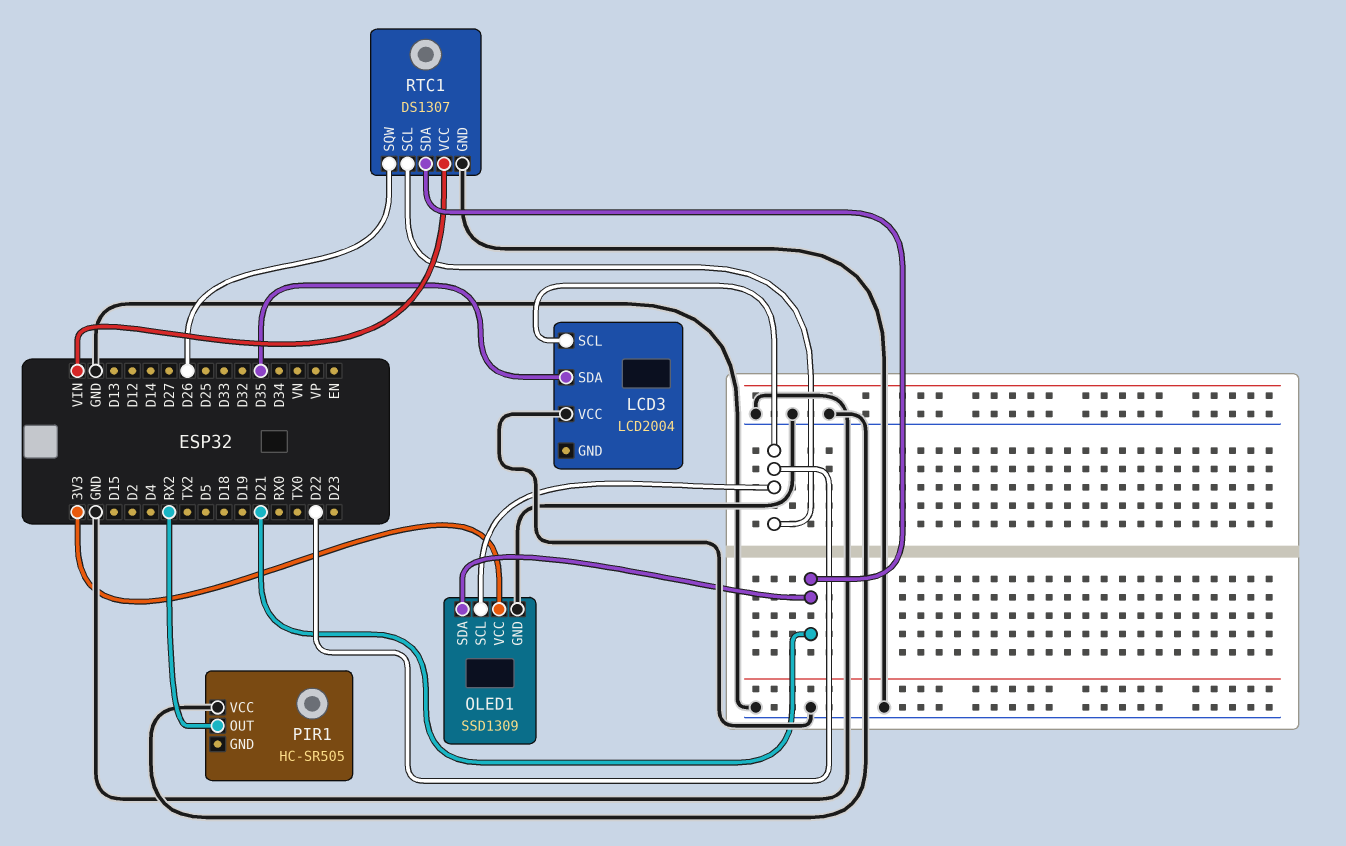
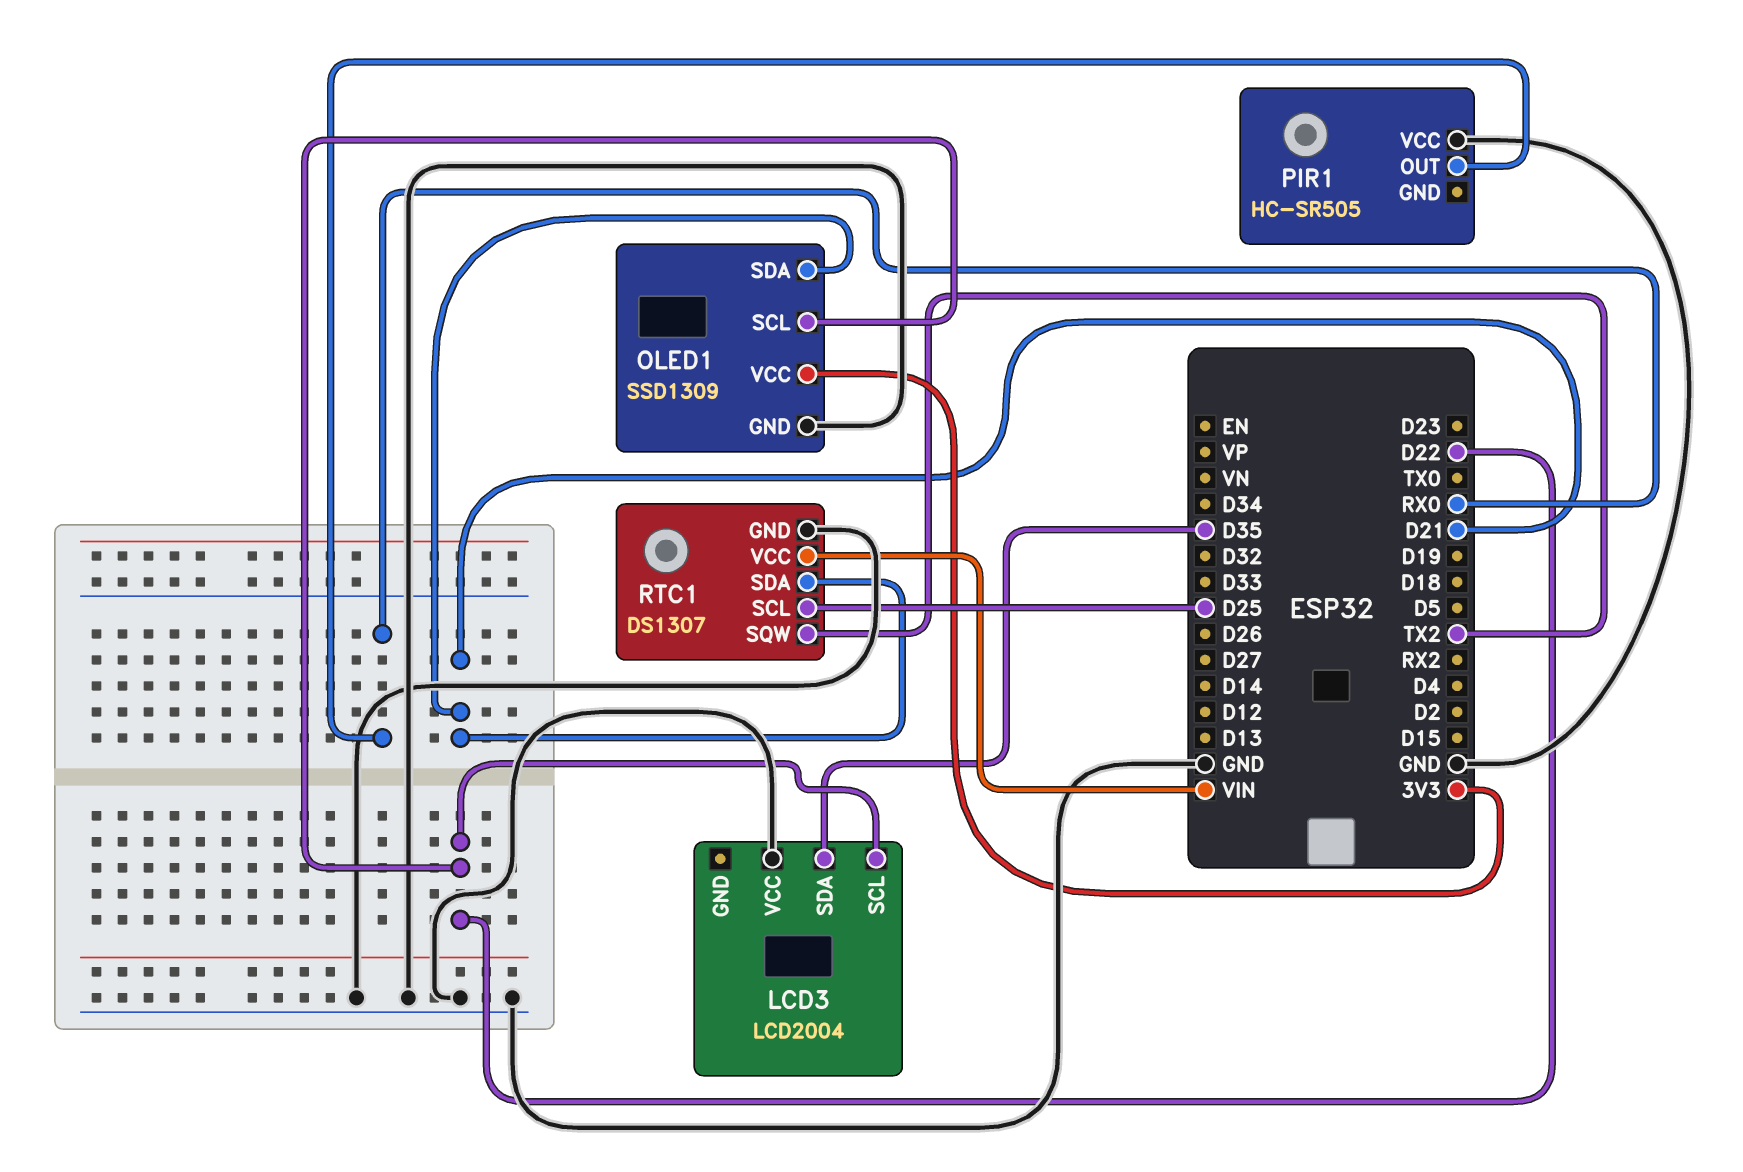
PIR1 pin OUT: RX2 -> RX0
RTC1 pin SCL: D22 -> D25
RTC1 pin SQW: D26 -> TX2

